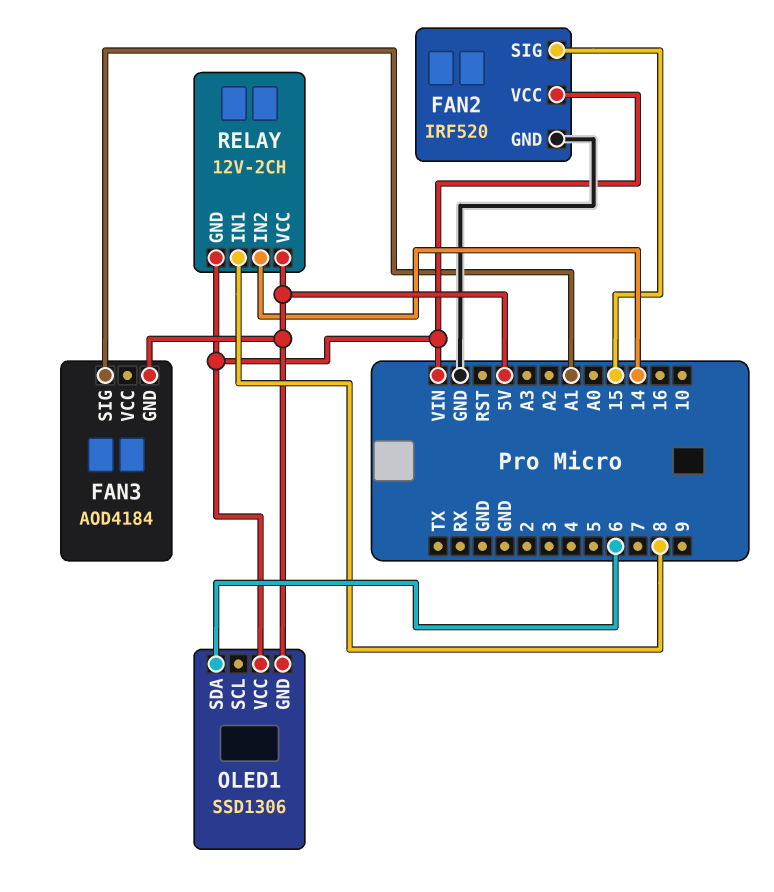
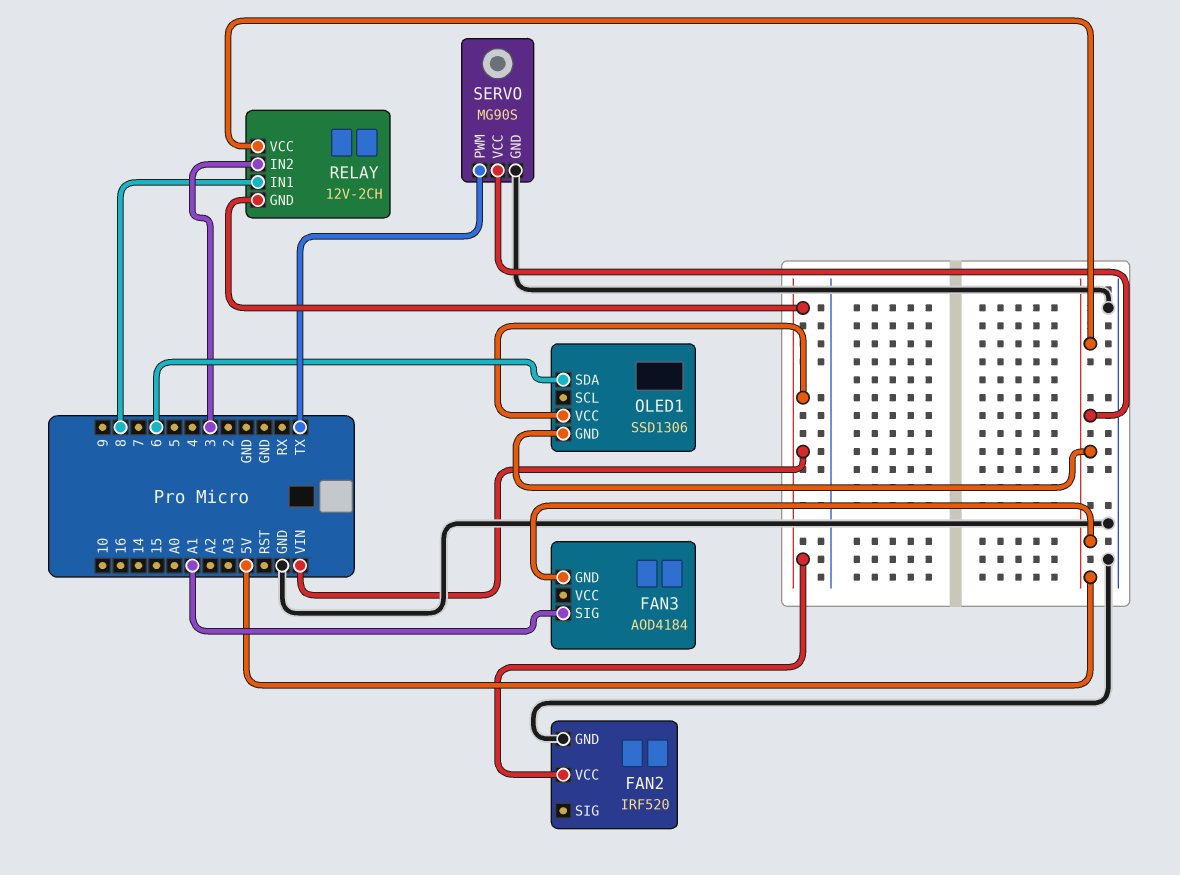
FAN2 pin SIG: 15 -> none
RELAY pin IN2: 14 -> 3
SERVO: none -> MG90S
SERVO pin GND: none -> GND
SERVO pin PWM: none -> TX
SERVO pin VCC: none -> 5V

